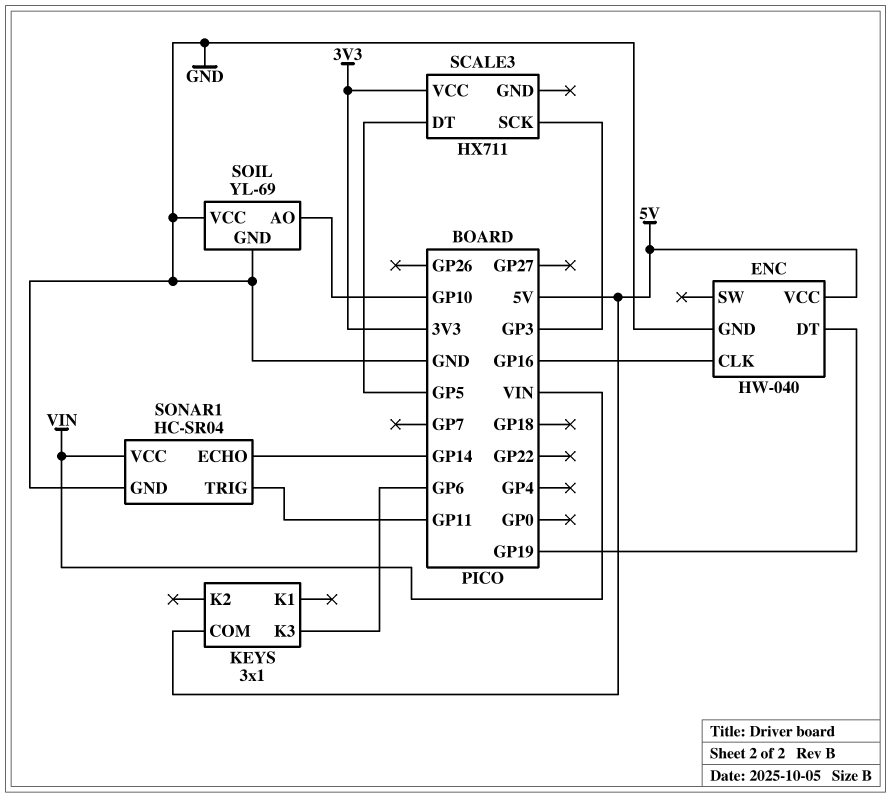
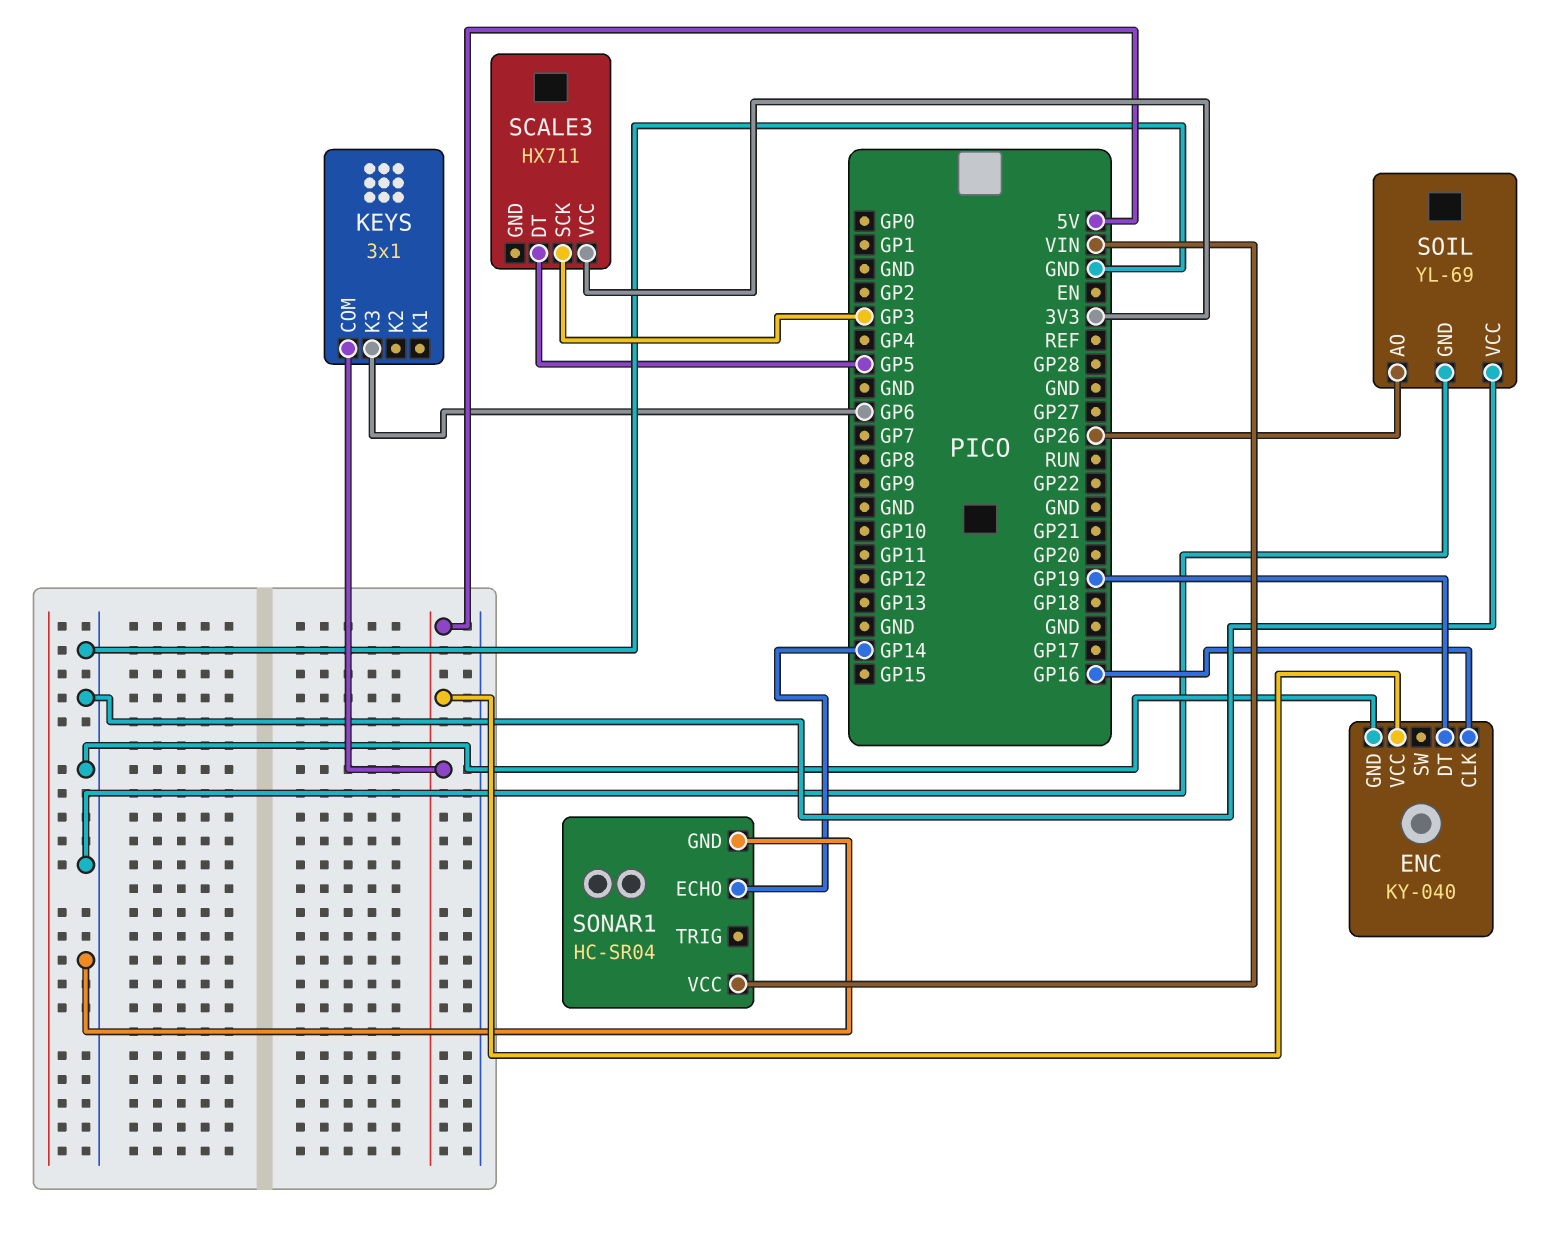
ENC: HW-040 -> KY-040
SOIL pin AO: GP10 -> GP26
SONAR1 pin TRIG: GP11 -> none

